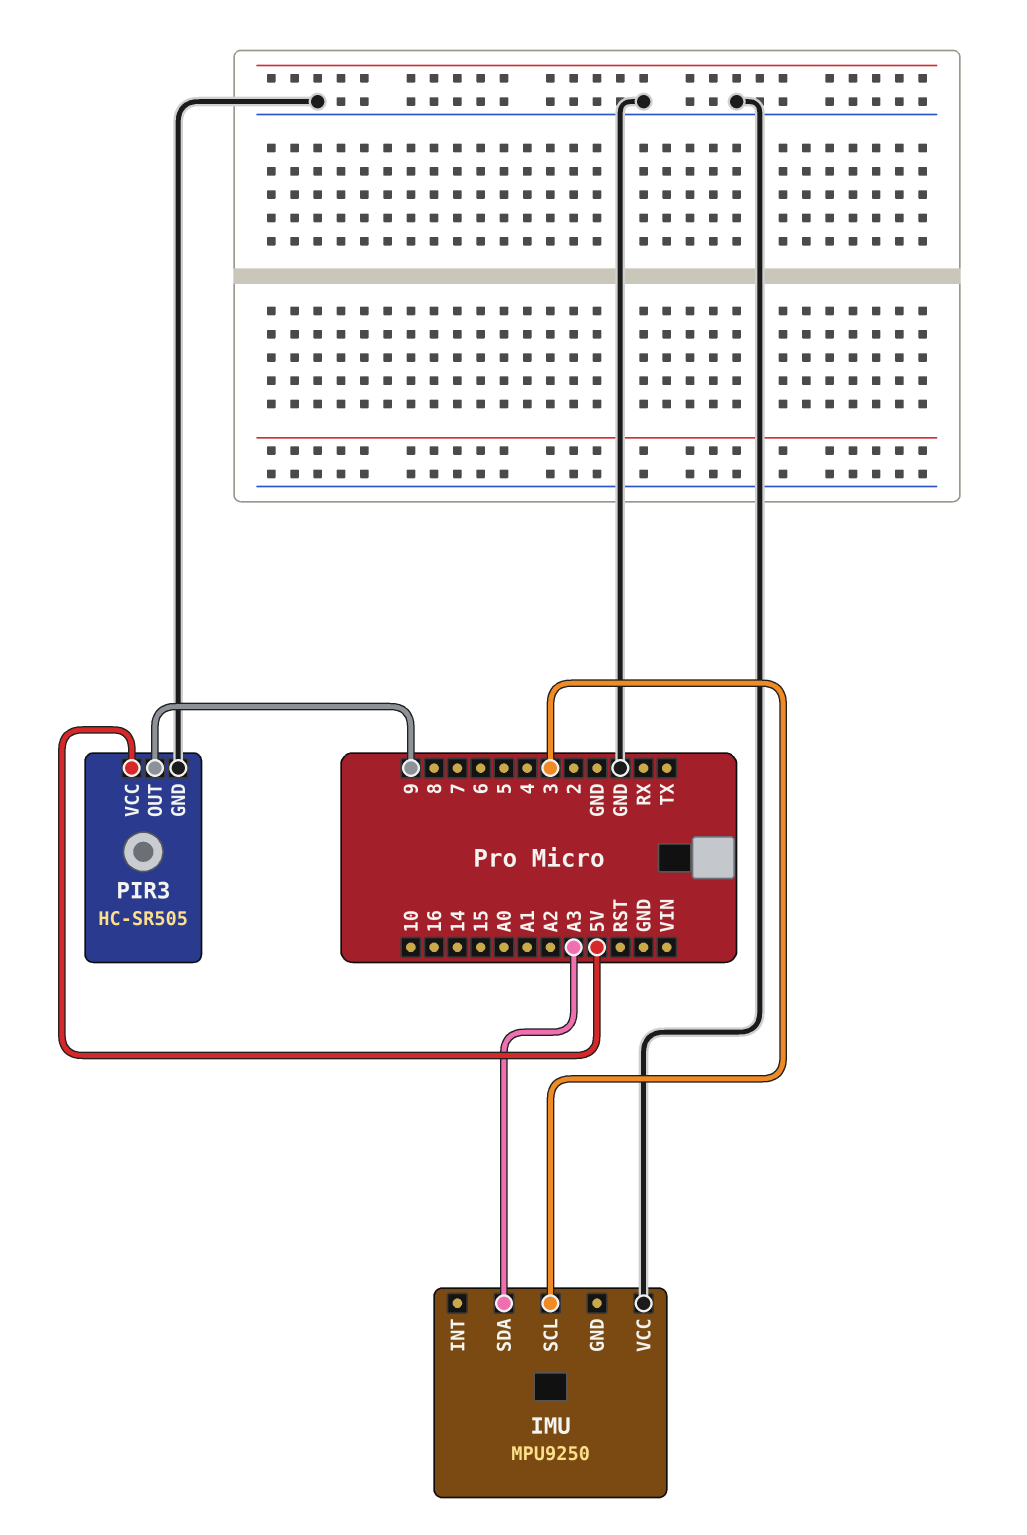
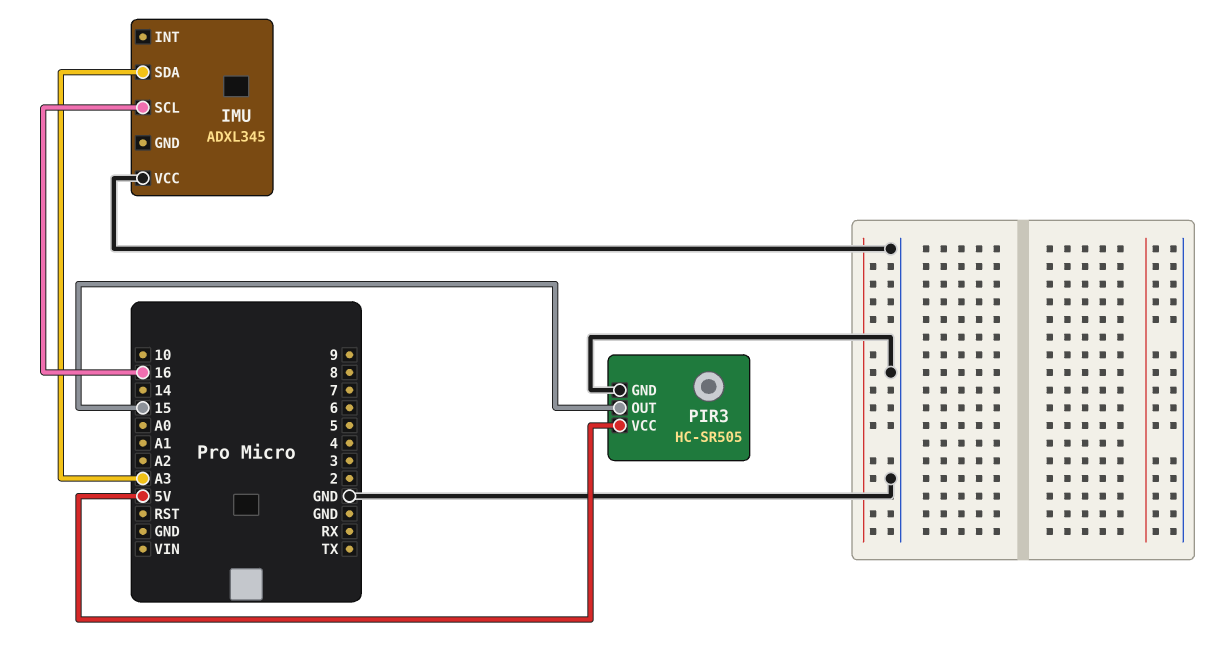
IMU: MPU9250 -> ADXL345
IMU pin SCL: 3 -> 16
PIR3 pin OUT: 9 -> 15

